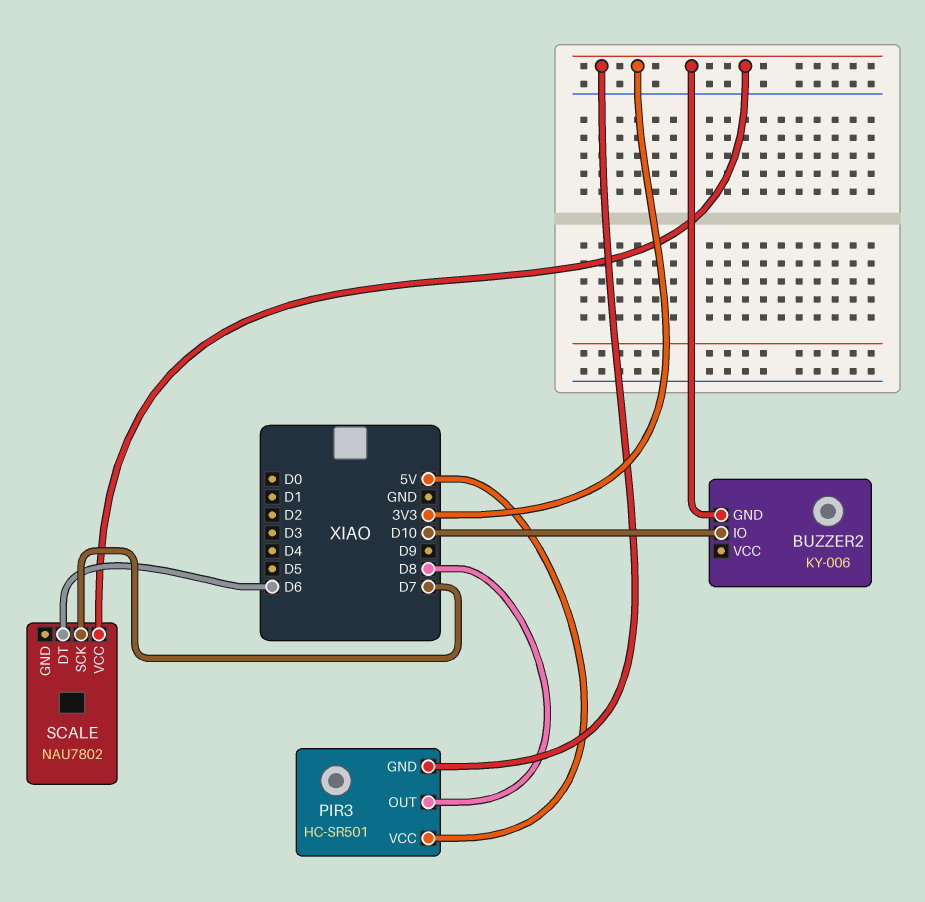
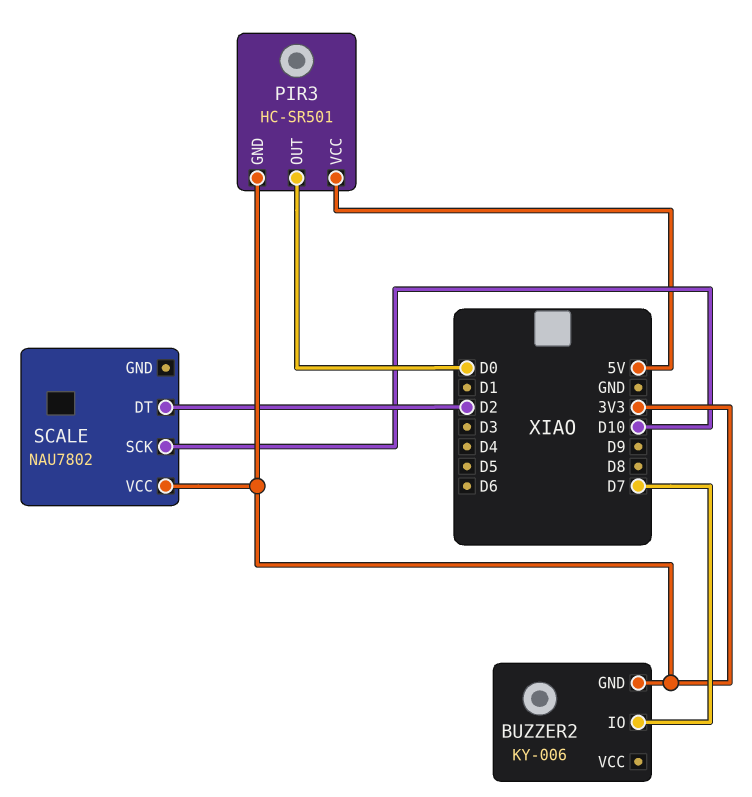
BUZZER2 pin IO: D10 -> D7
PIR3 pin OUT: D8 -> D0
SCALE pin DT: D6 -> D2
SCALE pin SCK: D7 -> D10

